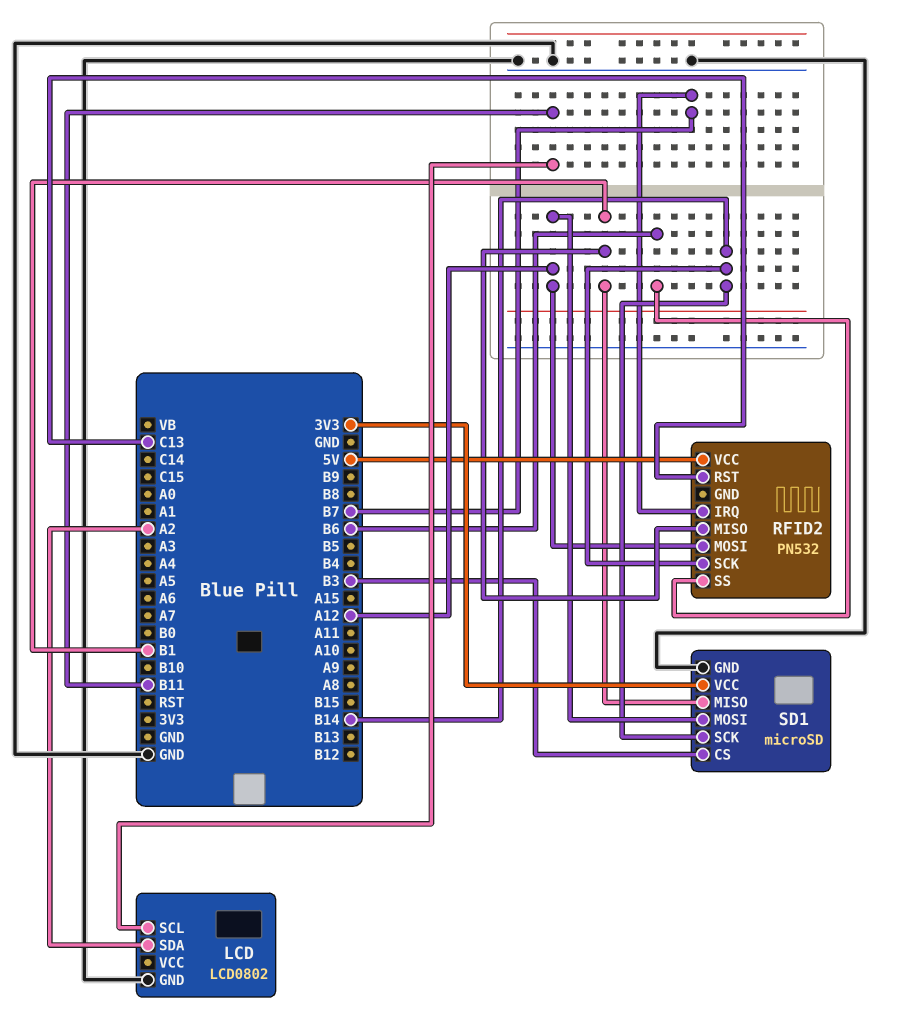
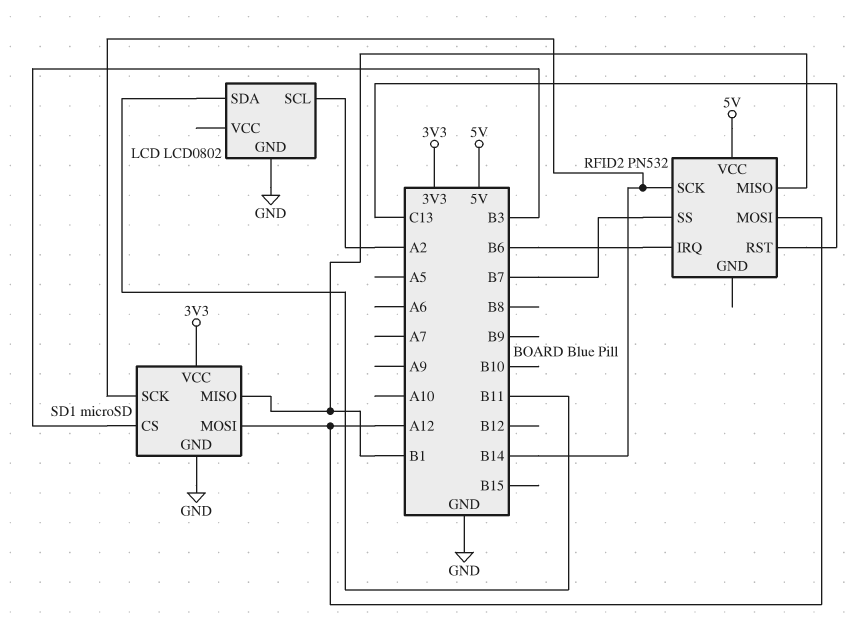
LCD pin SCL: B11 -> A2
LCD pin SDA: A2 -> B11
RFID2 pin IRQ: B7 -> B6
RFID2 pin SS: B6 -> B7

